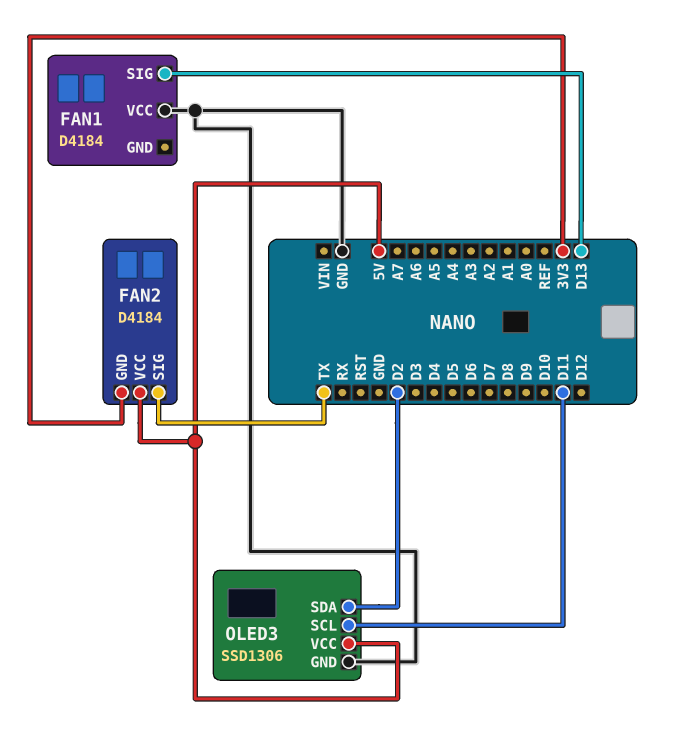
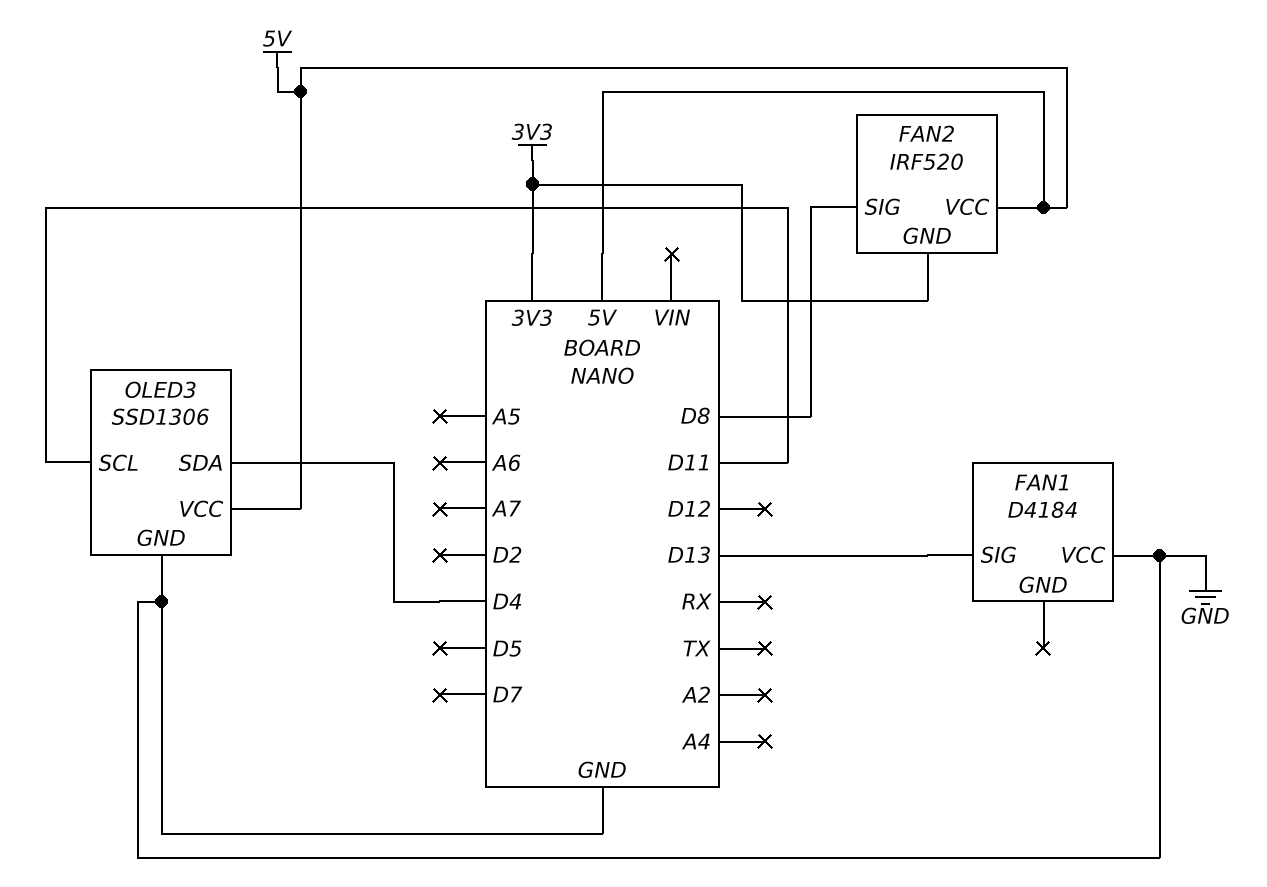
FAN2: D4184 -> IRF520
FAN2 pin SIG: TX -> D8
OLED3 pin SDA: D2 -> D4

